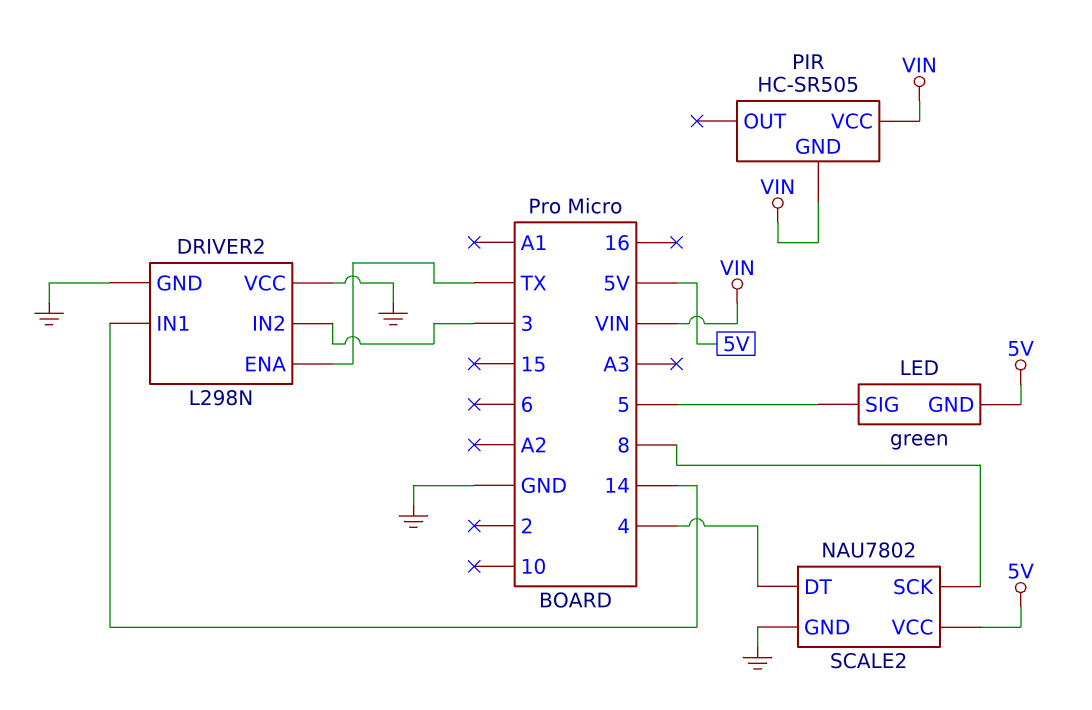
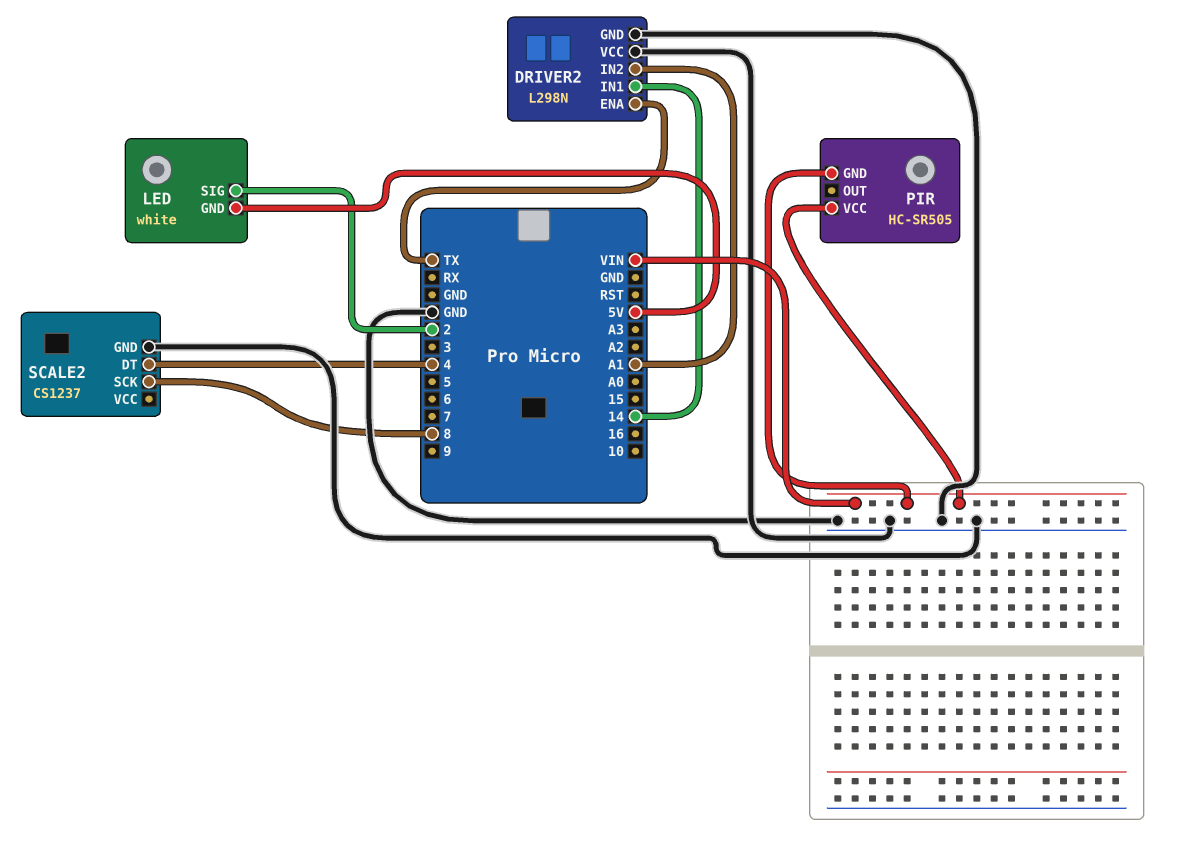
DRIVER2 pin IN2: 3 -> A1
LED: green -> white
LED pin SIG: 5 -> 2
SCALE2: NAU7802 -> CS1237
SCALE2 pin VCC: 5V -> none

